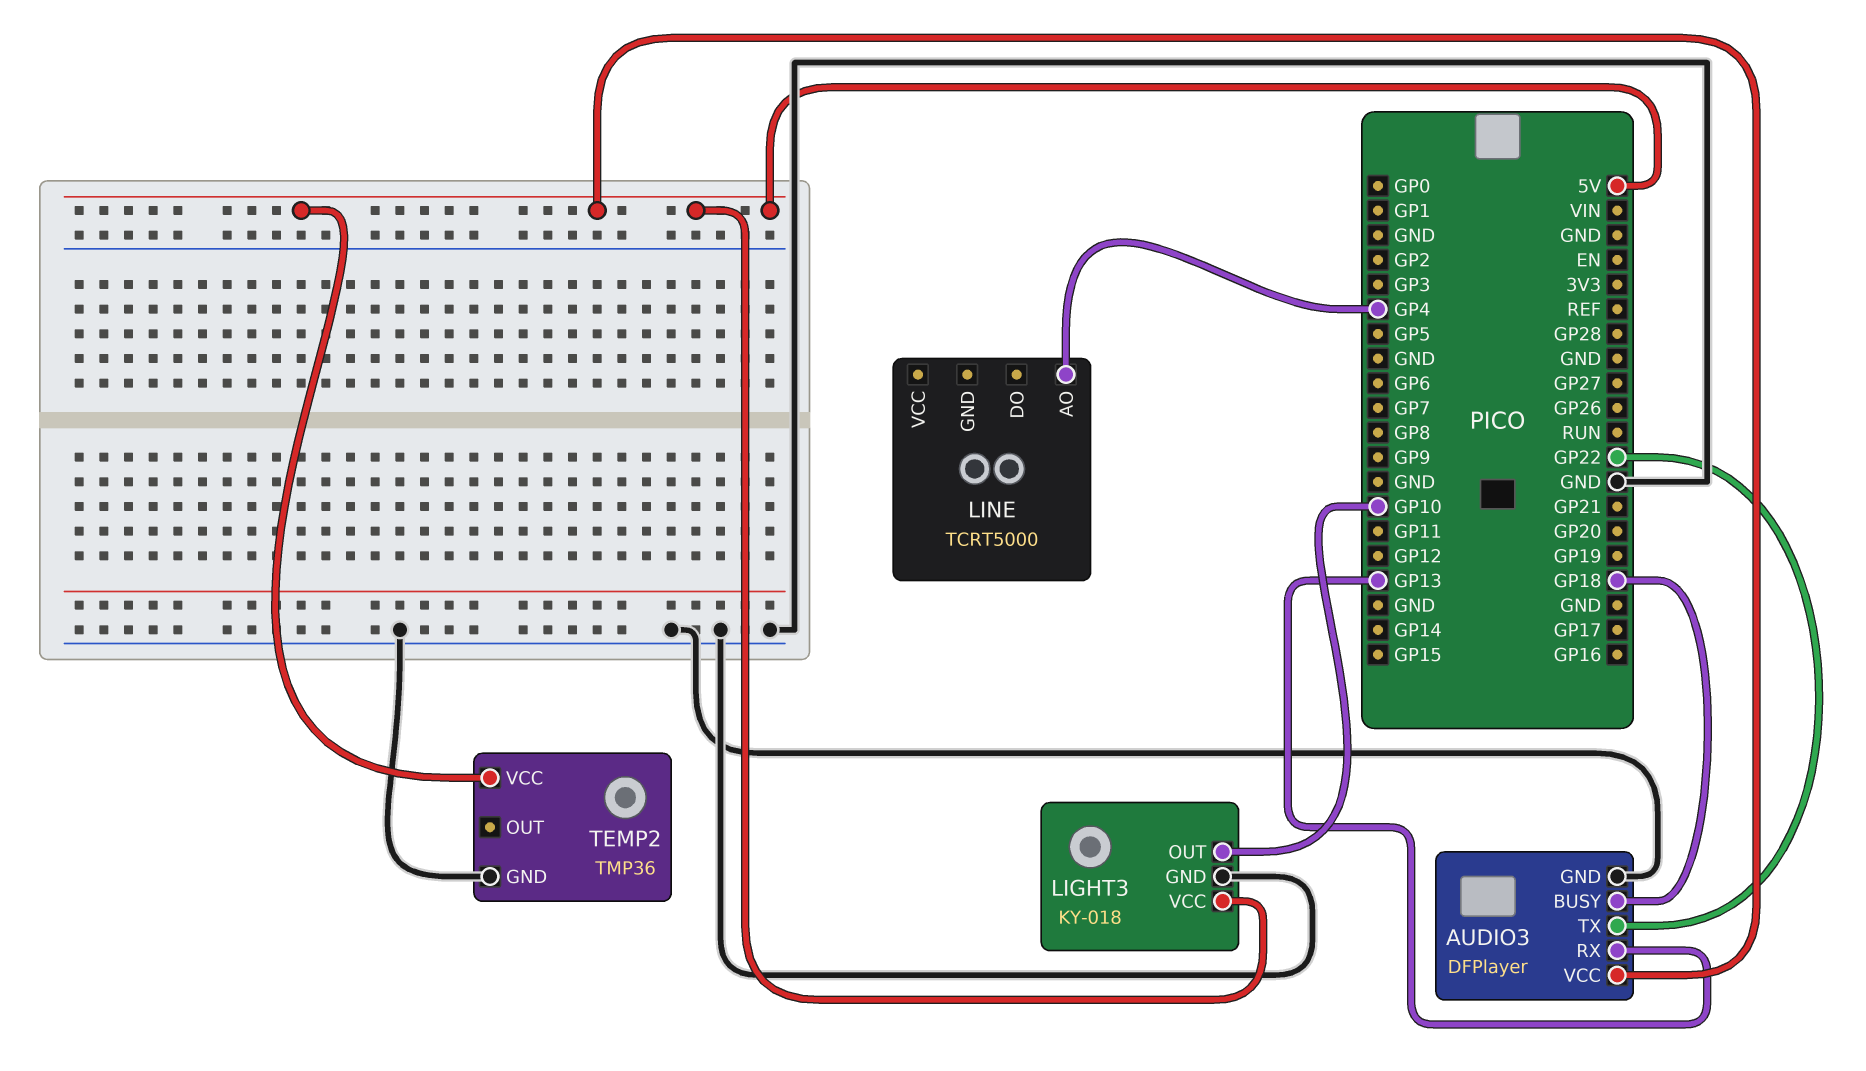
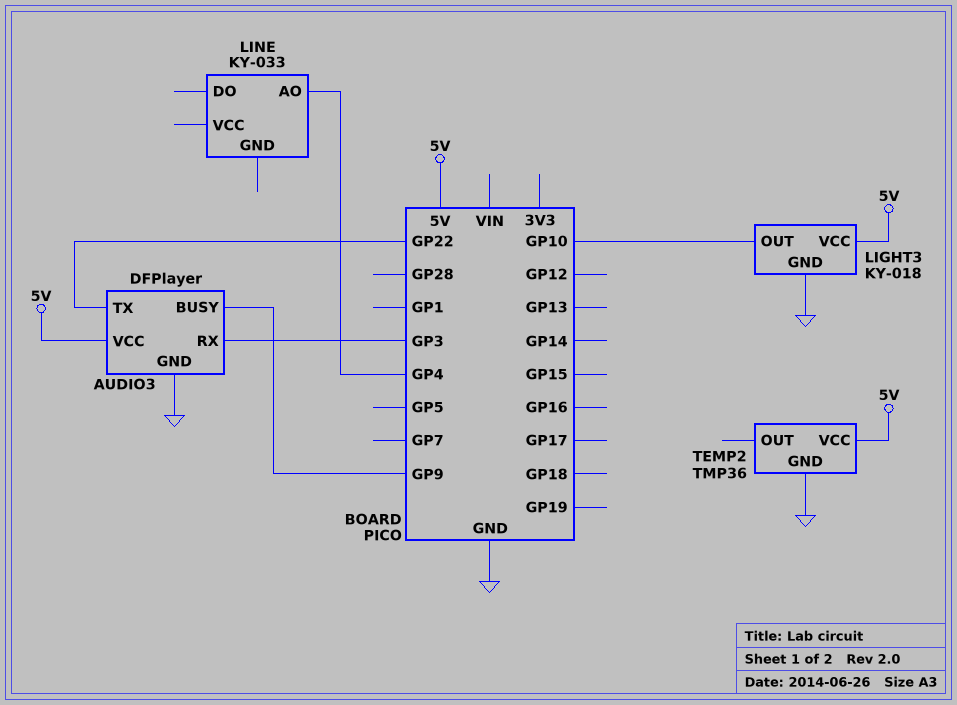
AUDIO3 pin BUSY: GP18 -> GP9
AUDIO3 pin RX: GP13 -> GP3
LINE: TCRT5000 -> KY-033

